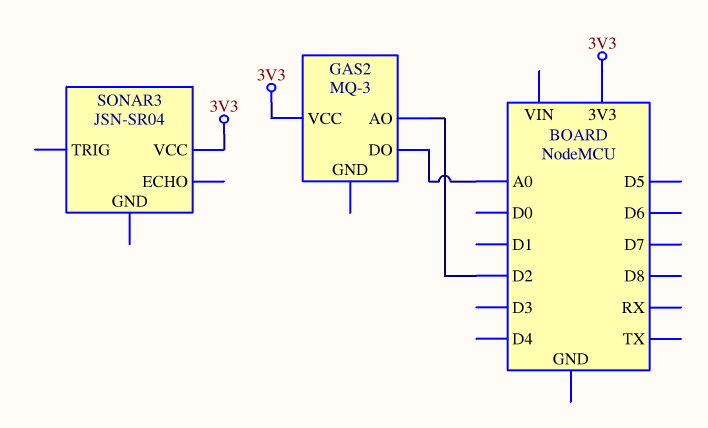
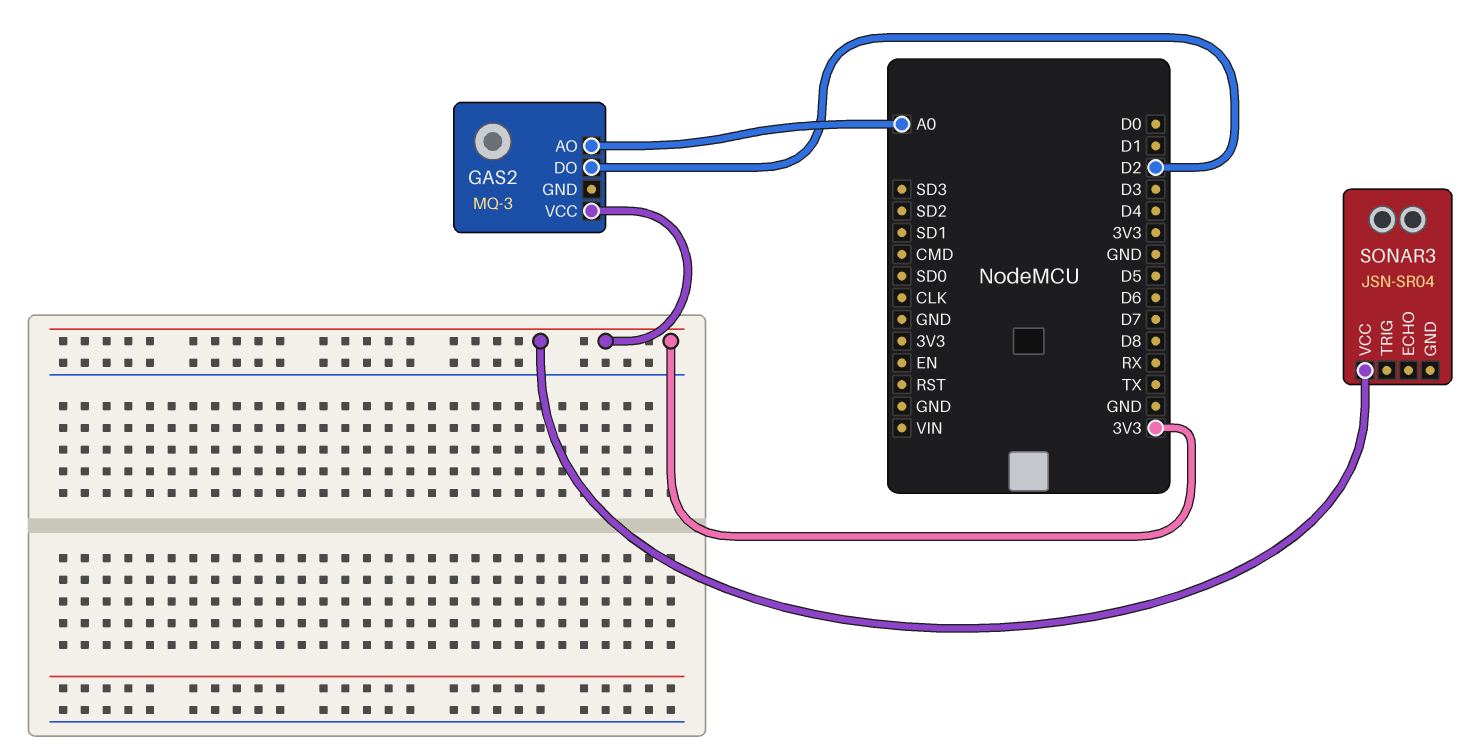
GAS2 pin AO: D2 -> A0
GAS2 pin DO: A0 -> D2

